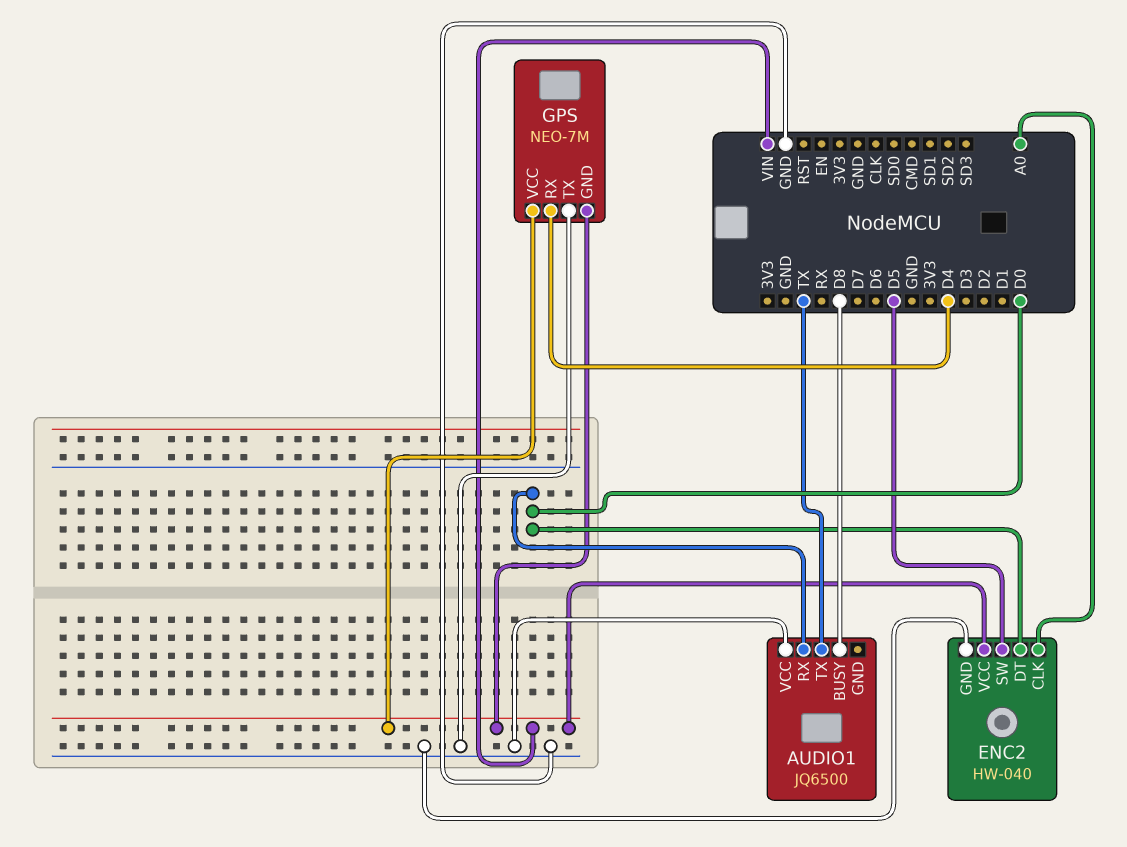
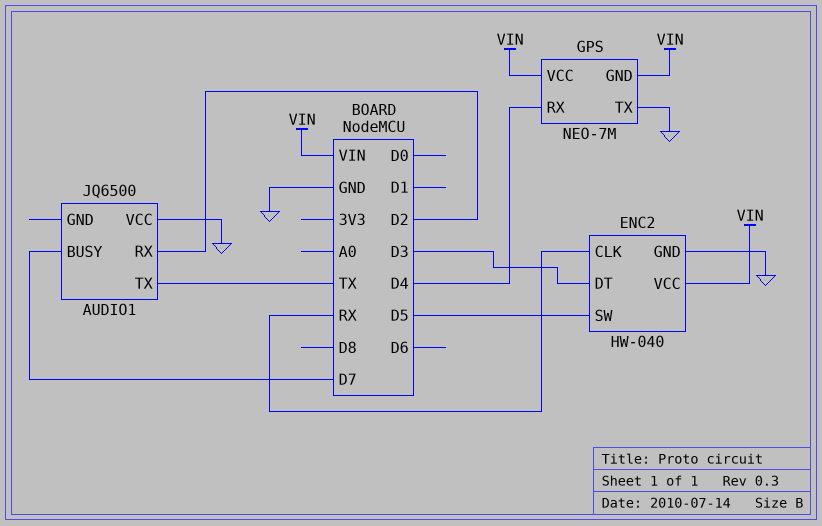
AUDIO1 pin BUSY: D8 -> D7
AUDIO1 pin RX: D0 -> D2
ENC2 pin CLK: A0 -> RX
ENC2 pin DT: D0 -> D3

